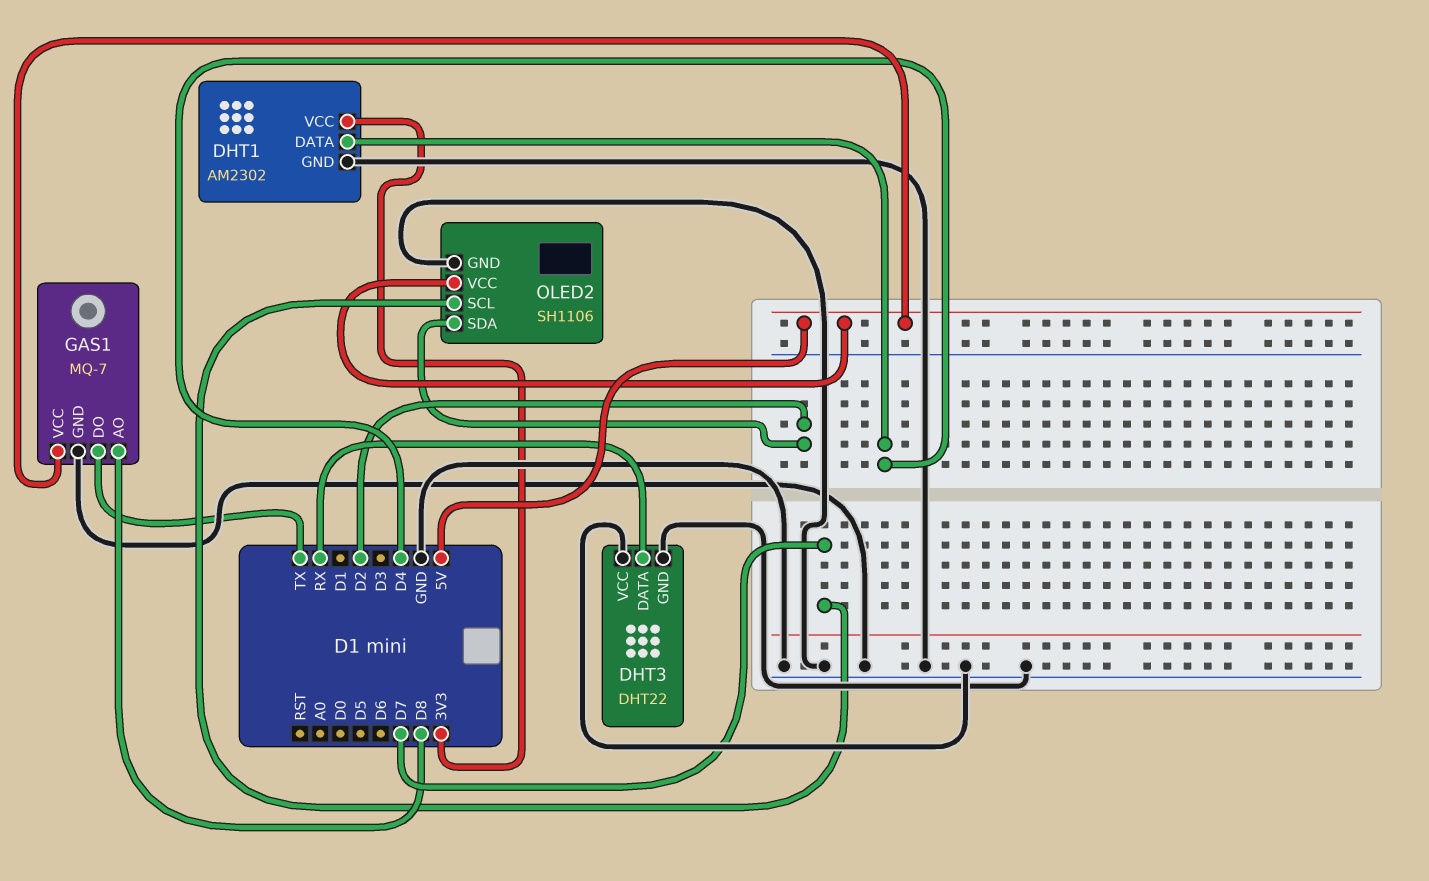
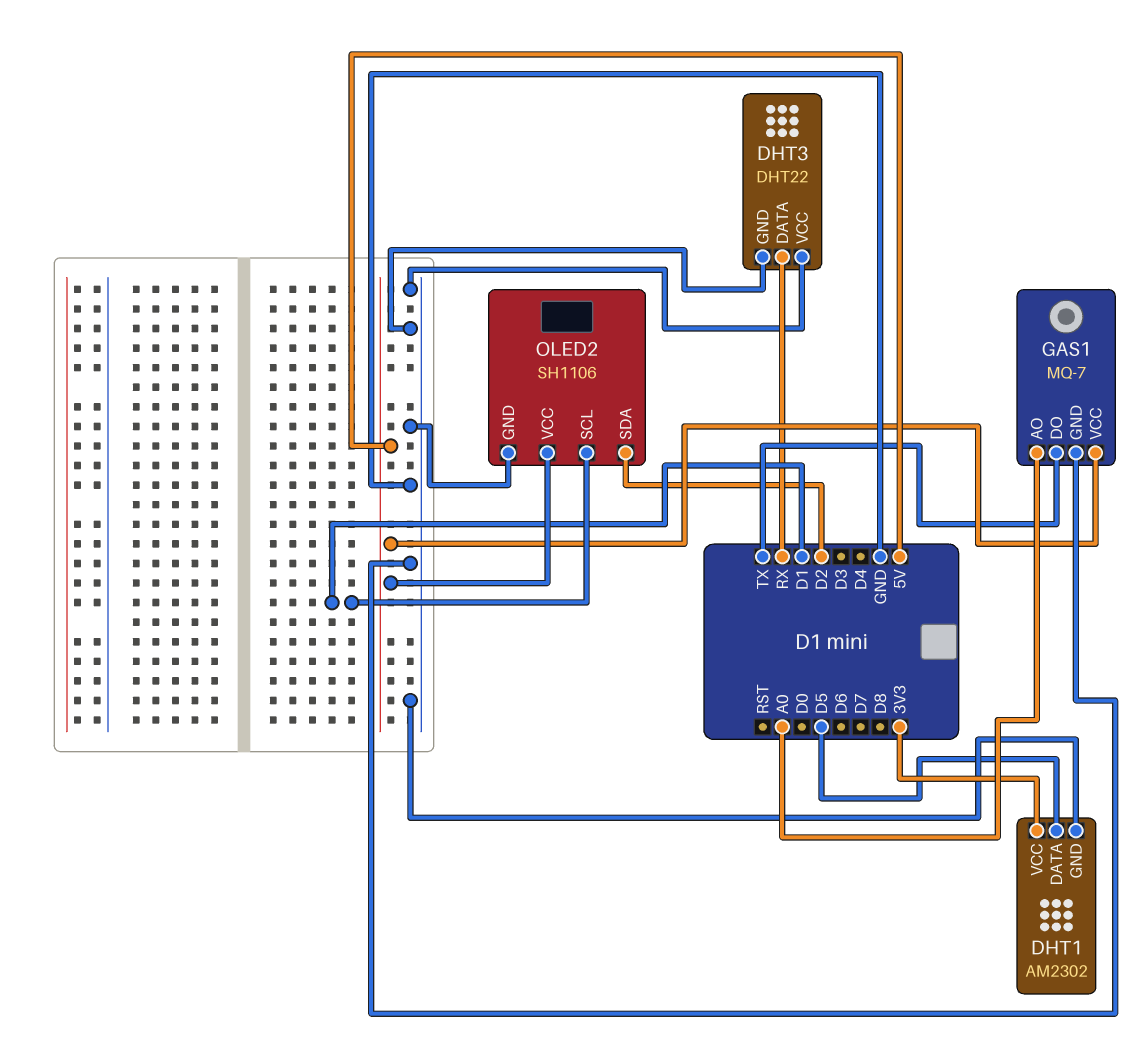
DHT1 pin DATA: D4 -> D5
GAS1 pin AO: D8 -> A0
OLED2 pin SCL: D7 -> D1

